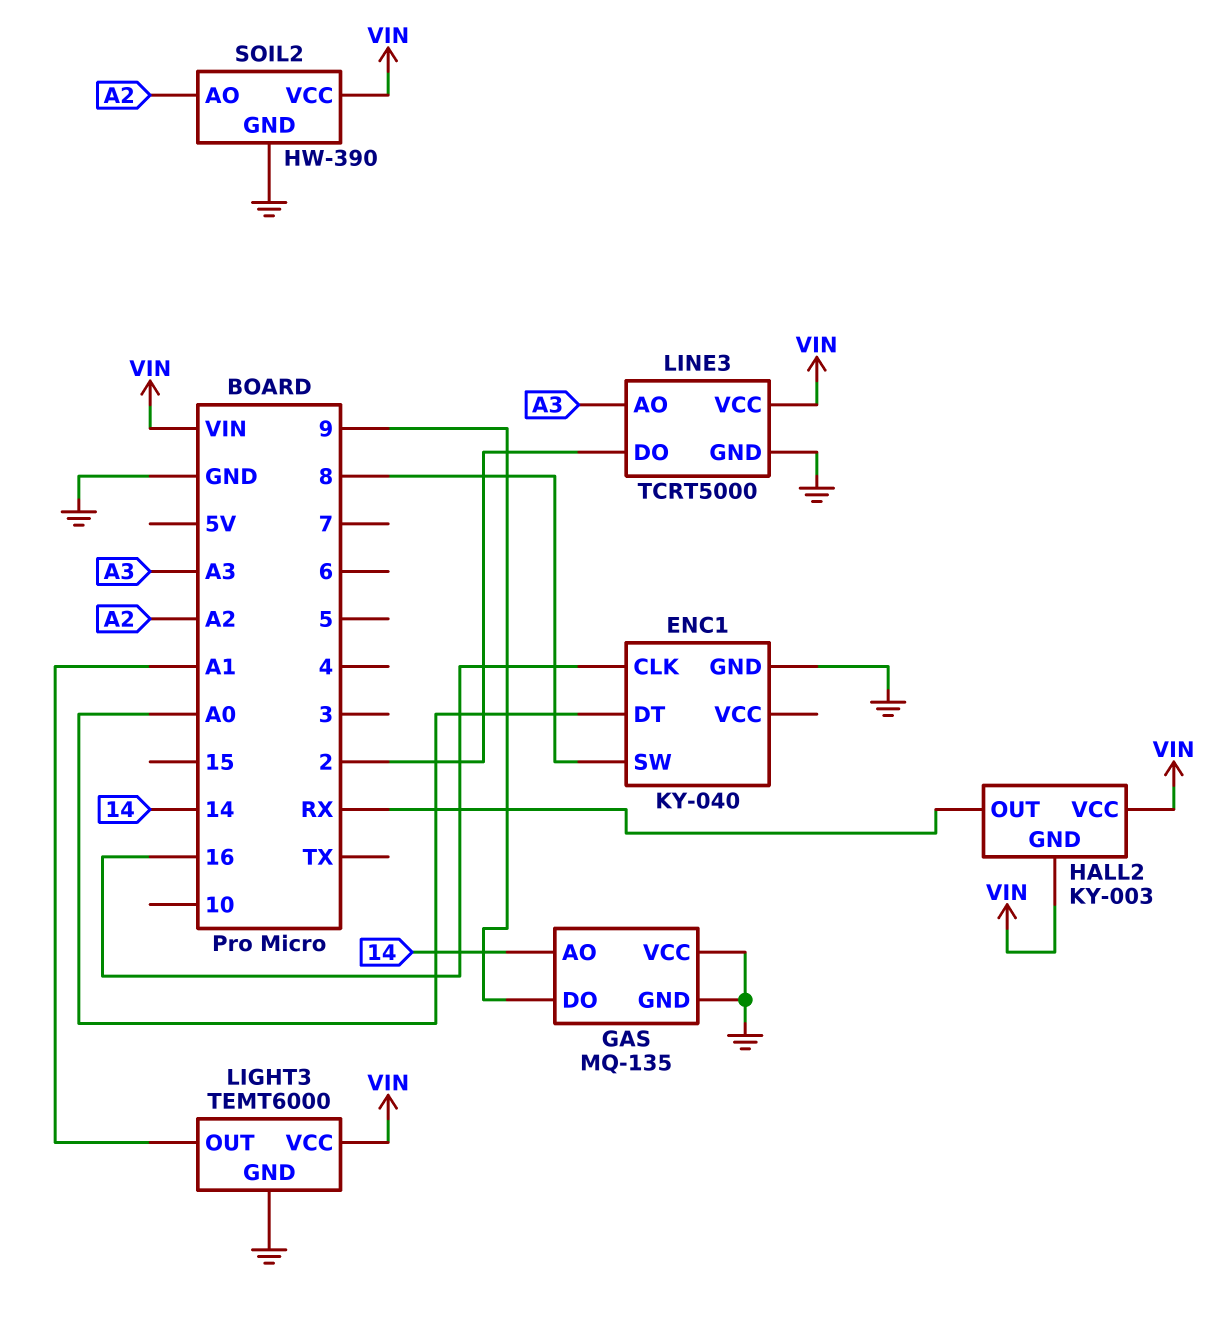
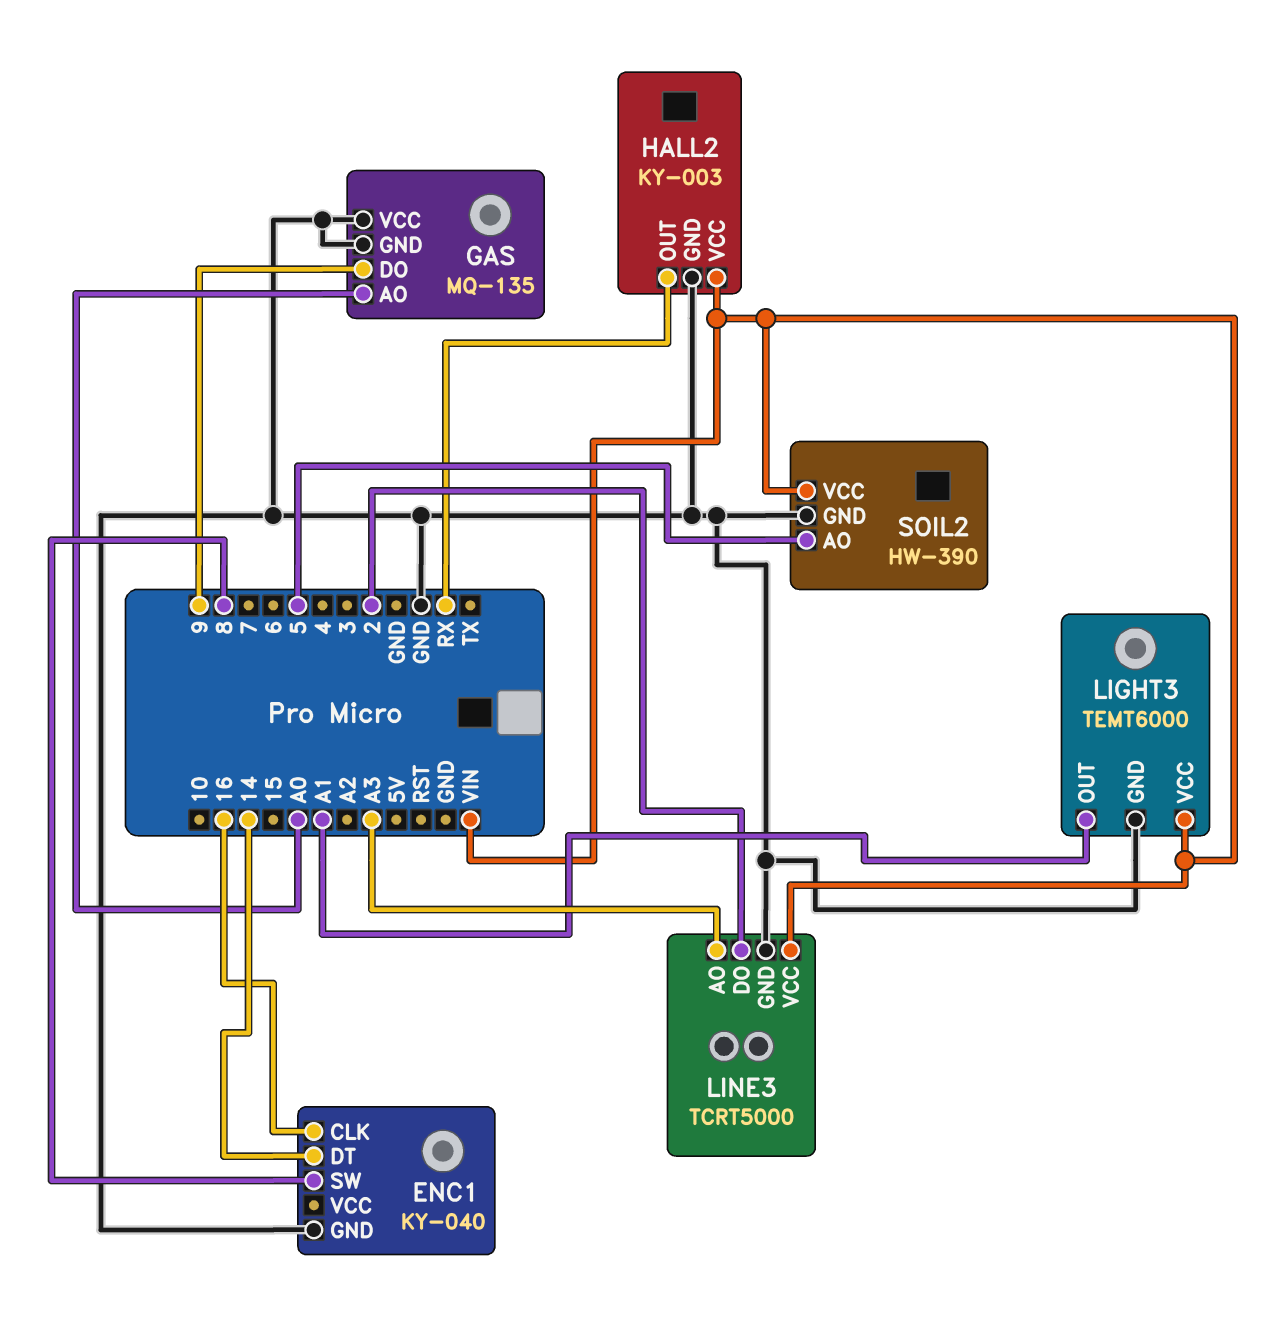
ENC1 pin DT: A0 -> 14
GAS pin AO: 14 -> A0
HALL2 pin GND: VIN -> GND
SOIL2 pin AO: A2 -> 5

